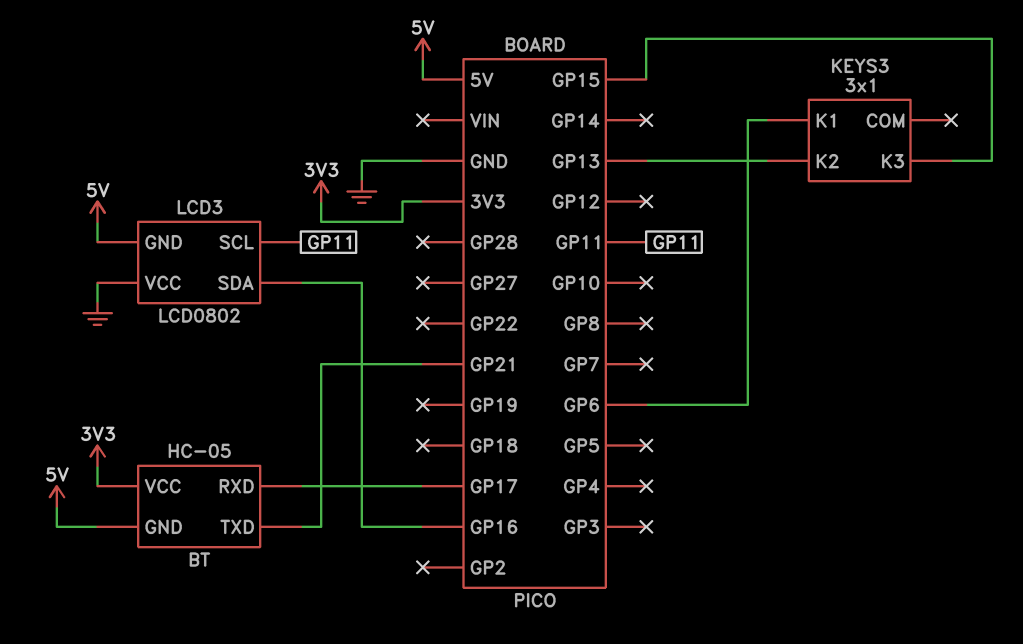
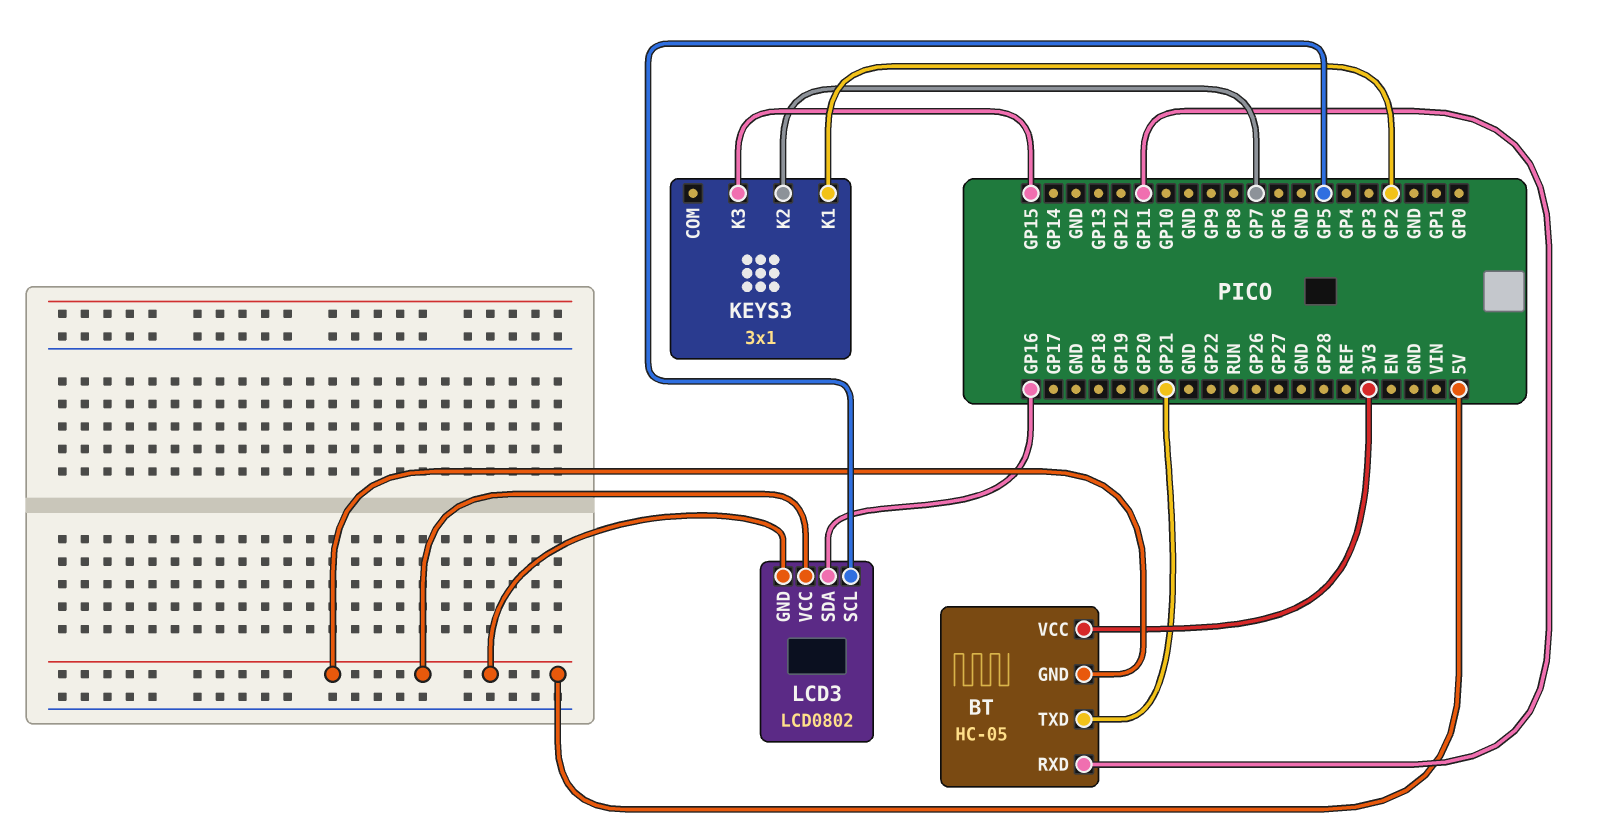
BT pin RXD: GP17 -> GP11
KEYS3 pin K1: GP6 -> GP2
KEYS3 pin K2: GP13 -> GP7
LCD3 pin SCL: GP11 -> GP5
LCD3 pin VCC: GND -> 5V

